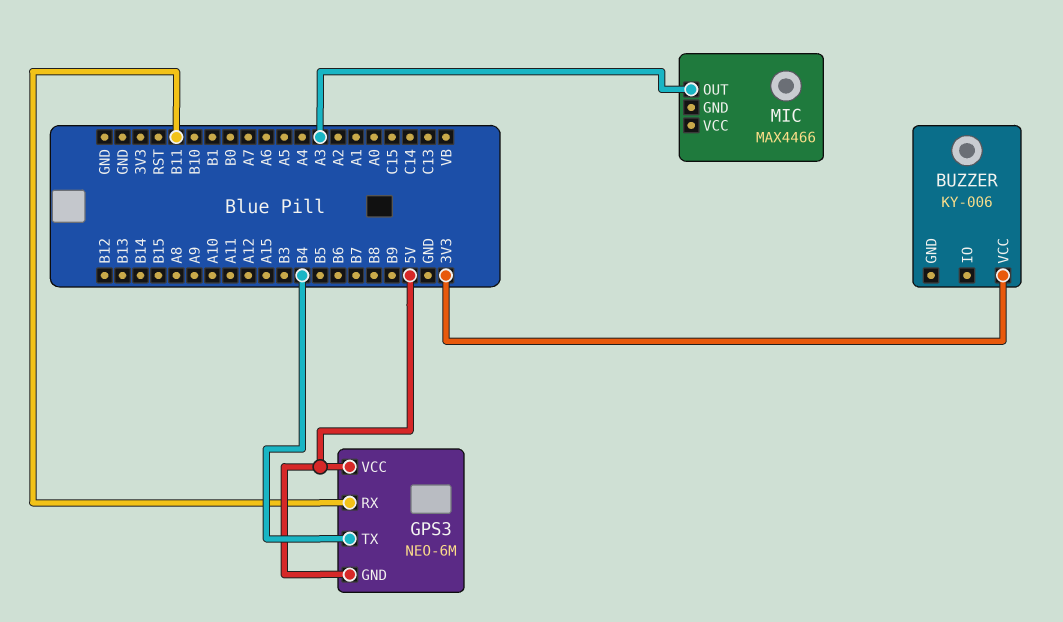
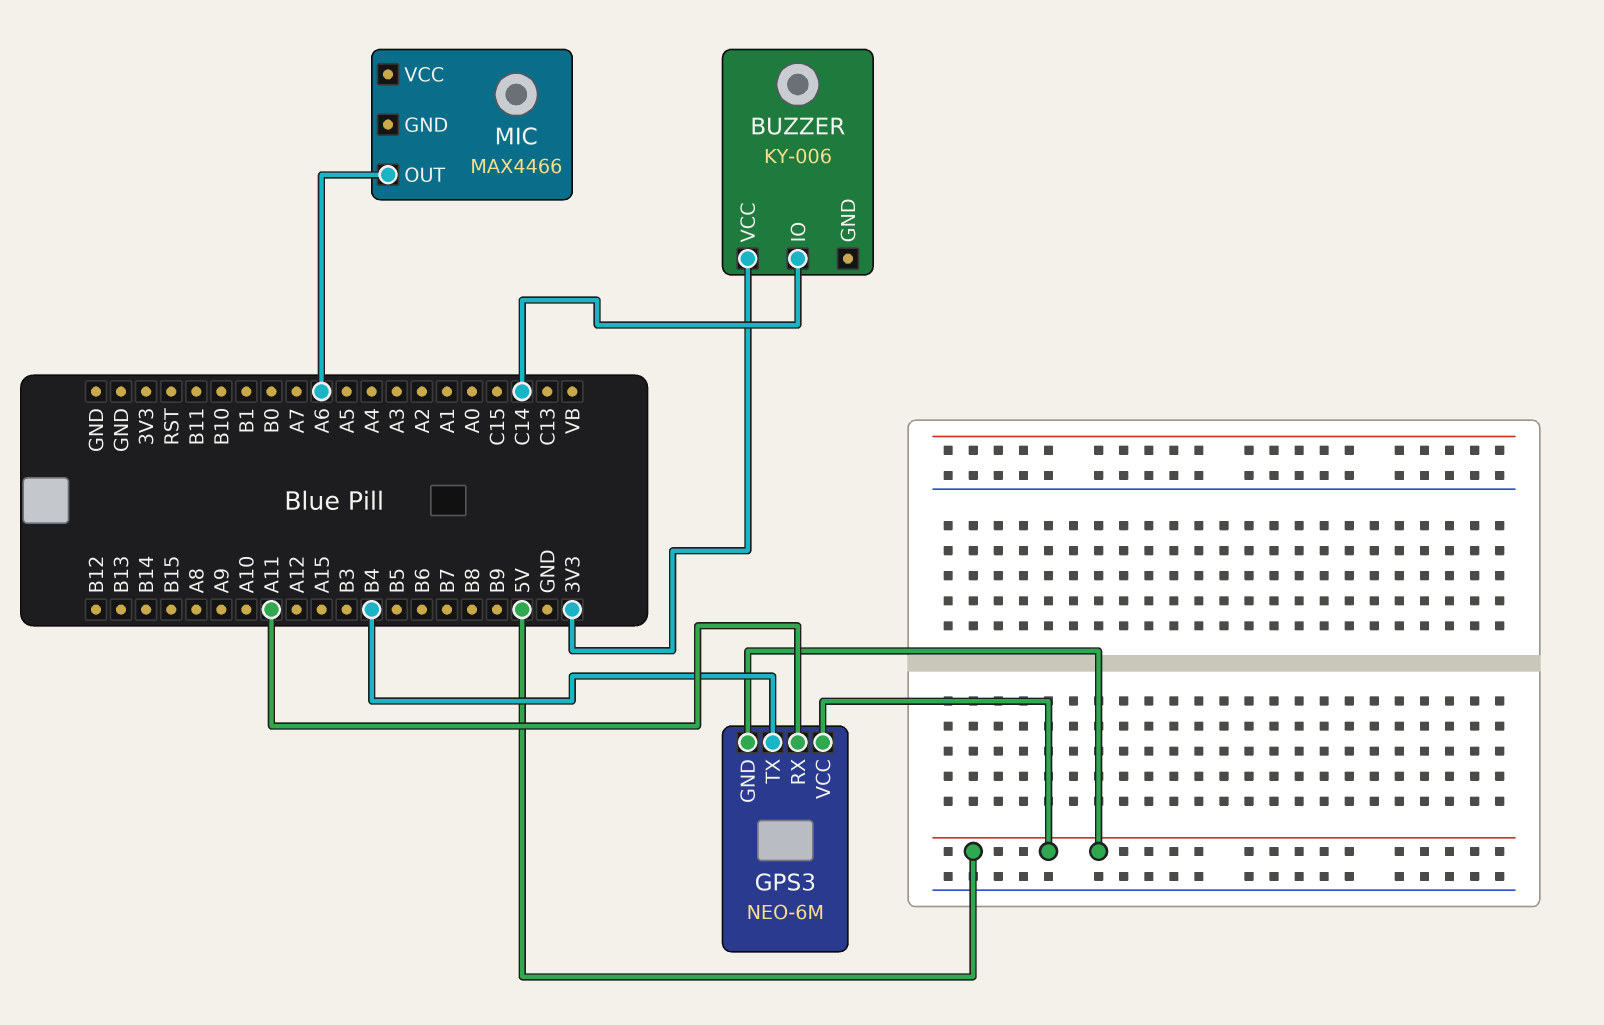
BUZZER pin IO: none -> C14
GPS3 pin RX: B11 -> A11
MIC pin OUT: A3 -> A6

